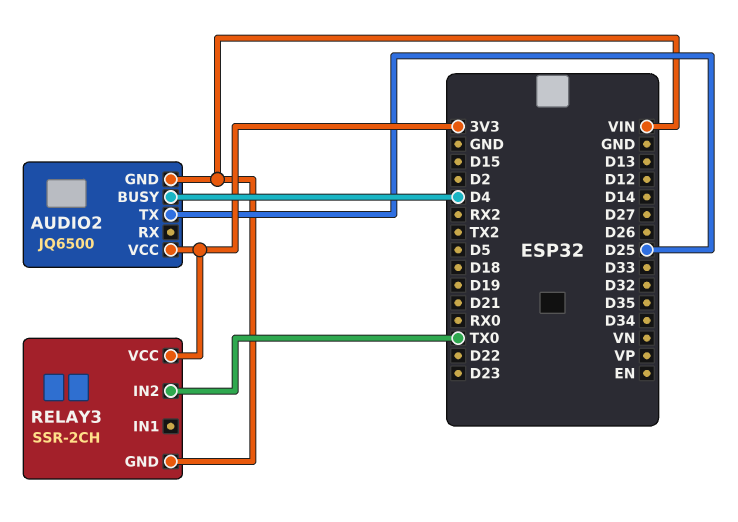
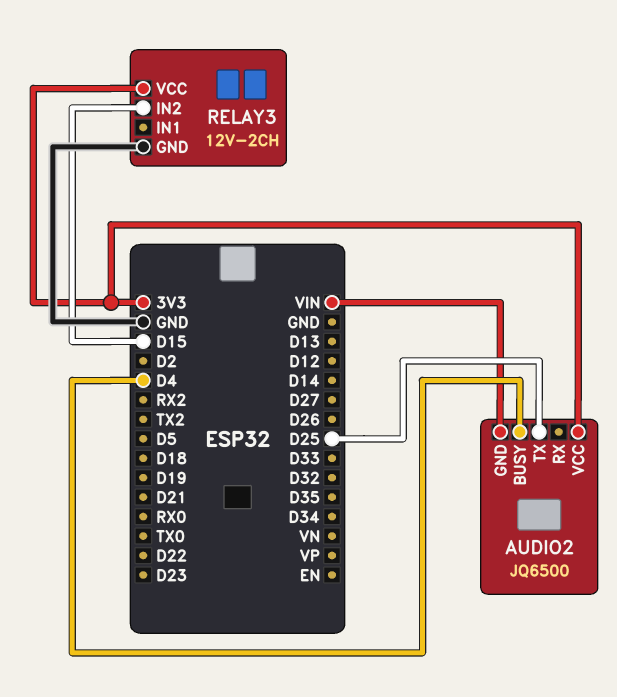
RELAY3: SSR-2CH -> 12V-2CH
RELAY3 pin GND: VIN -> GND
RELAY3 pin IN2: TX0 -> D15

